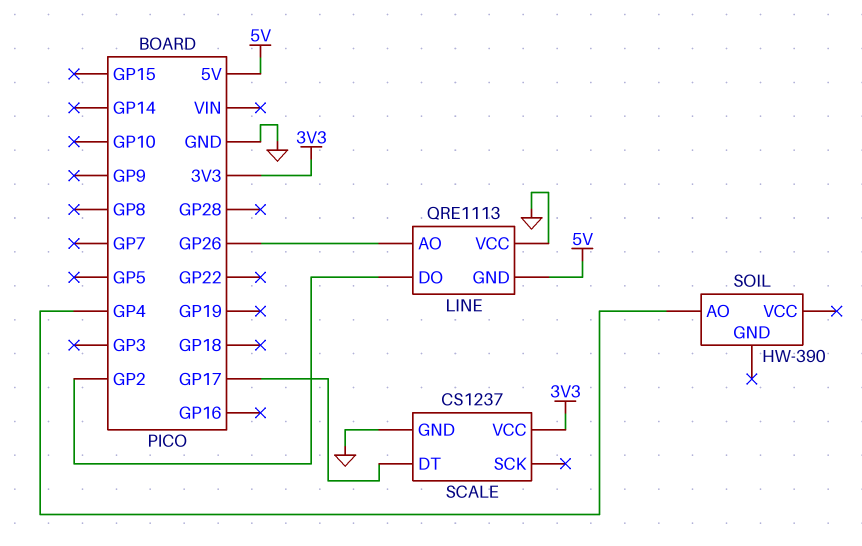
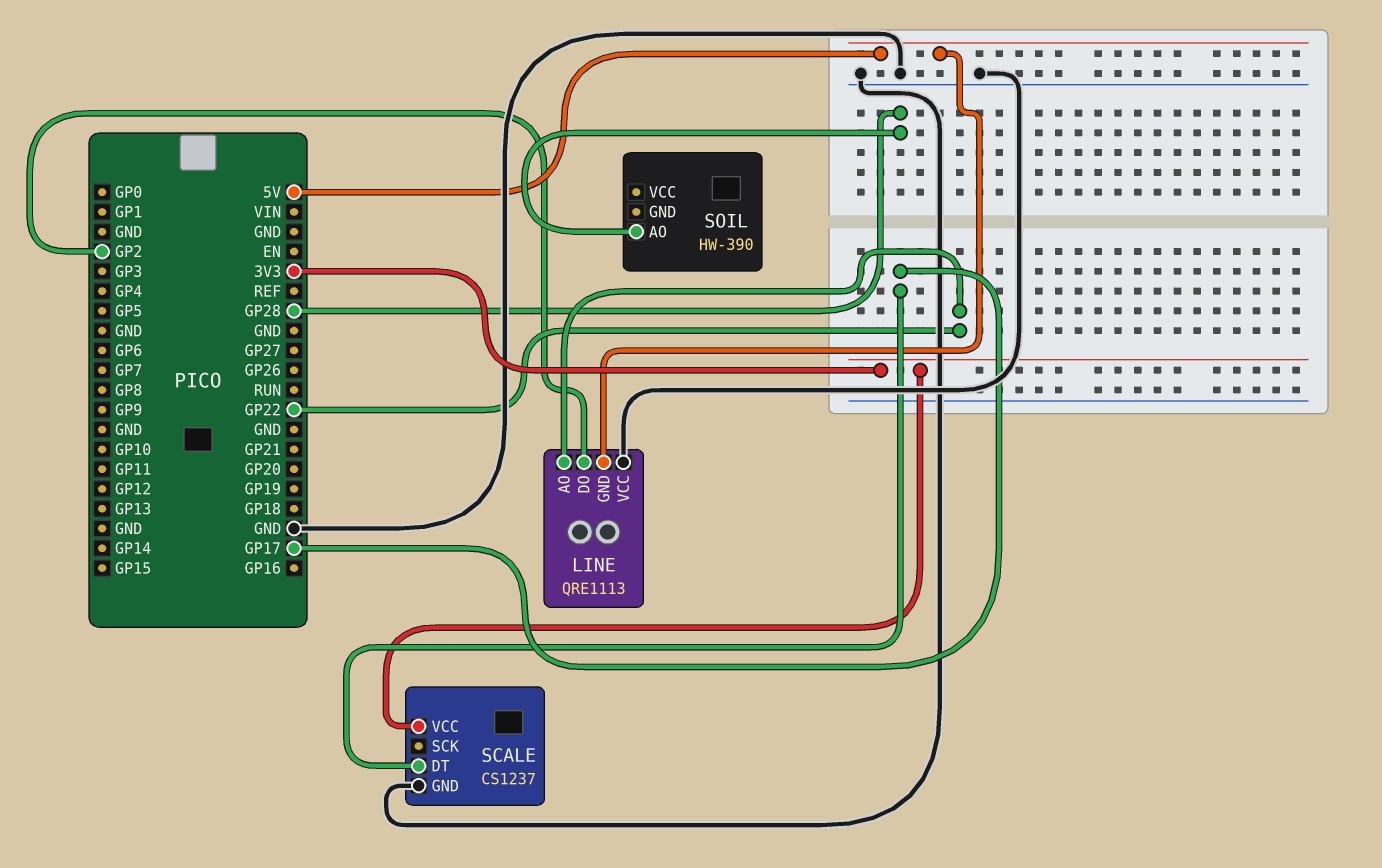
LINE pin AO: GP26 -> GP22
SOIL pin AO: GP4 -> GP28

